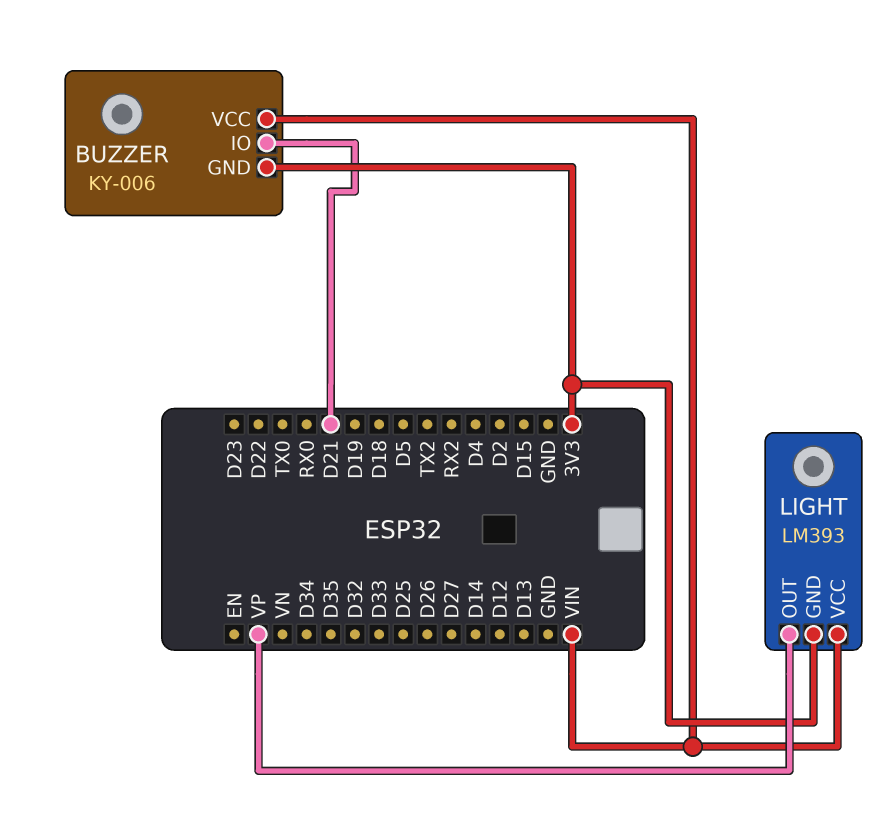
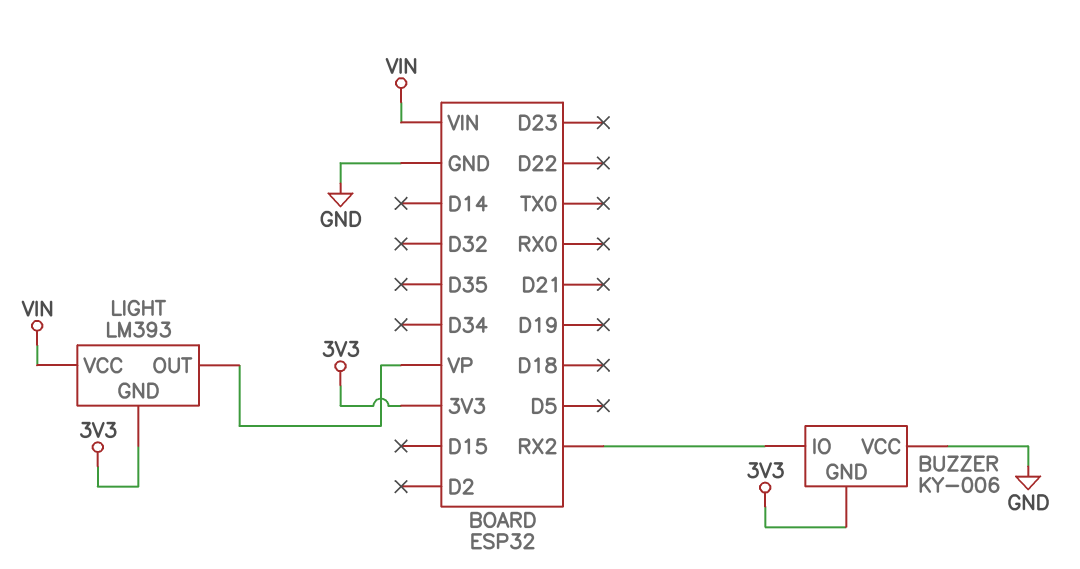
BUZZER pin IO: D21 -> RX2
BUZZER pin VCC: VIN -> GND

